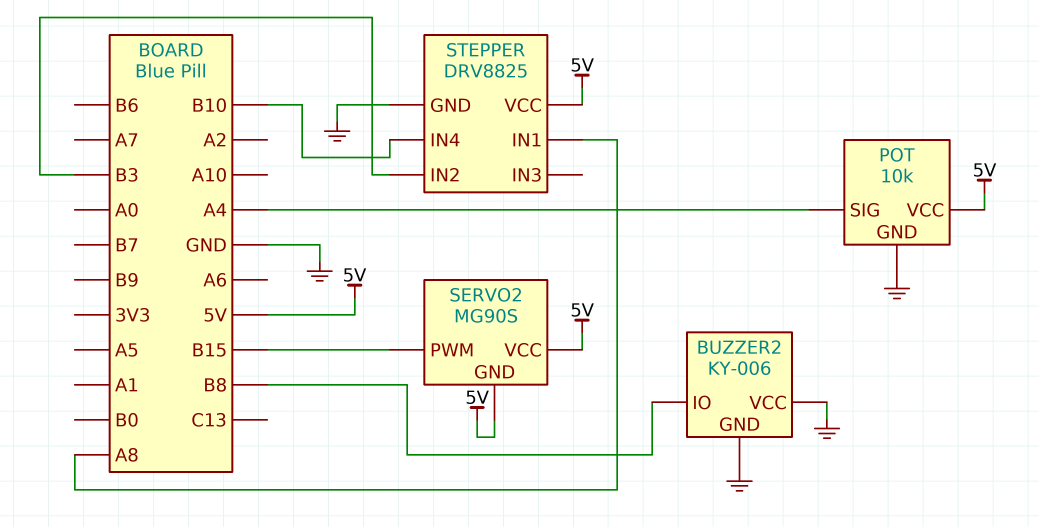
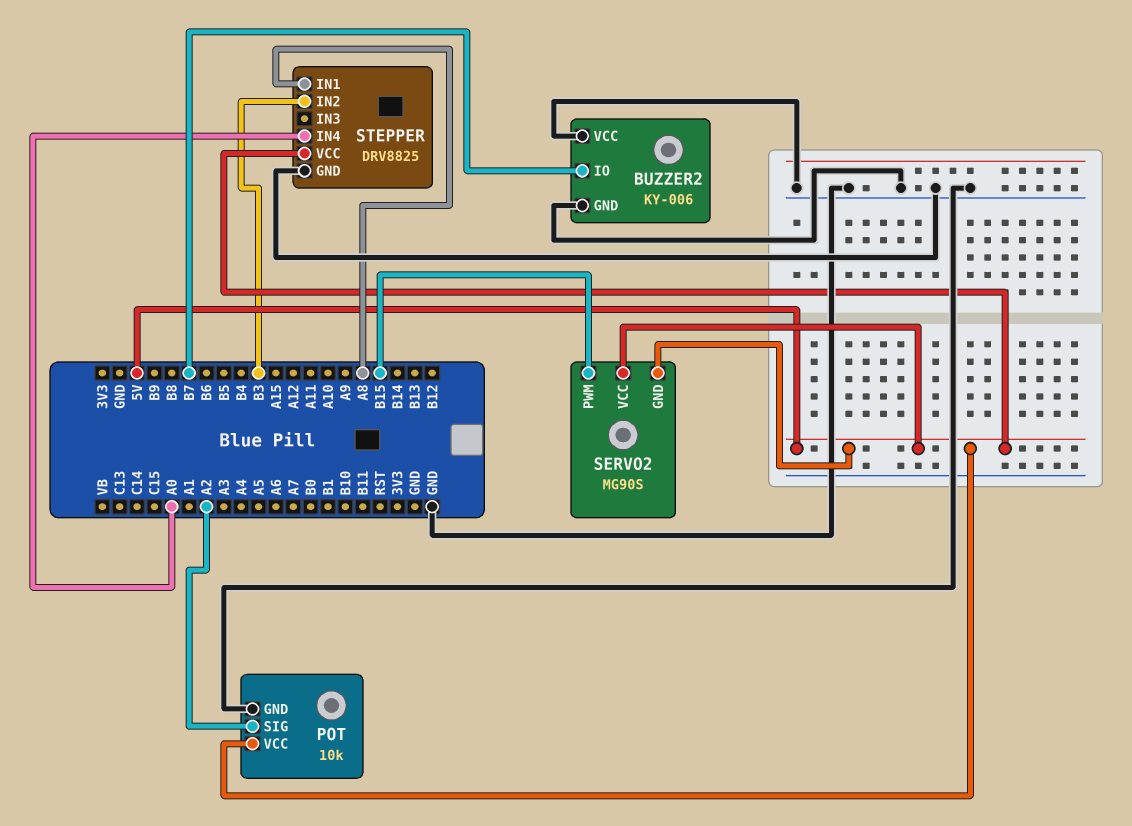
BUZZER2 pin IO: B8 -> B7
POT pin SIG: A4 -> A2
STEPPER pin IN4: B10 -> A0

